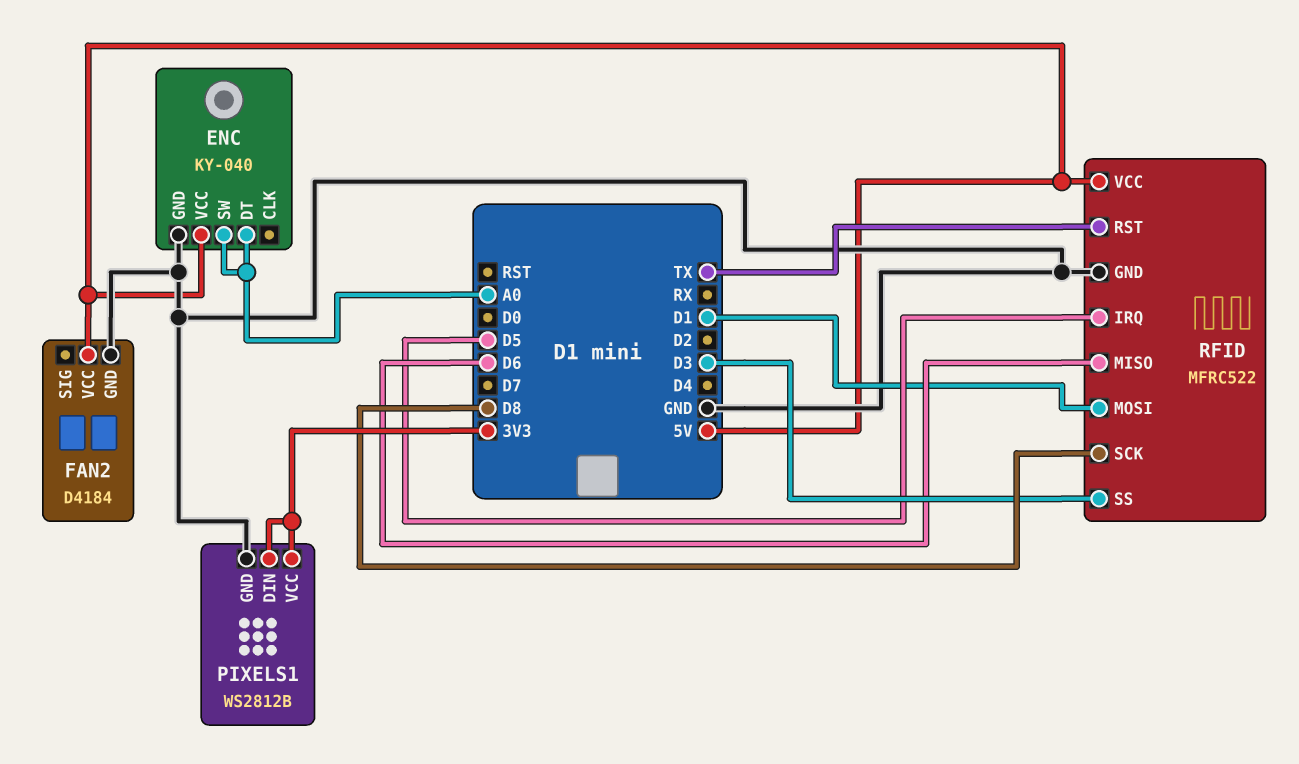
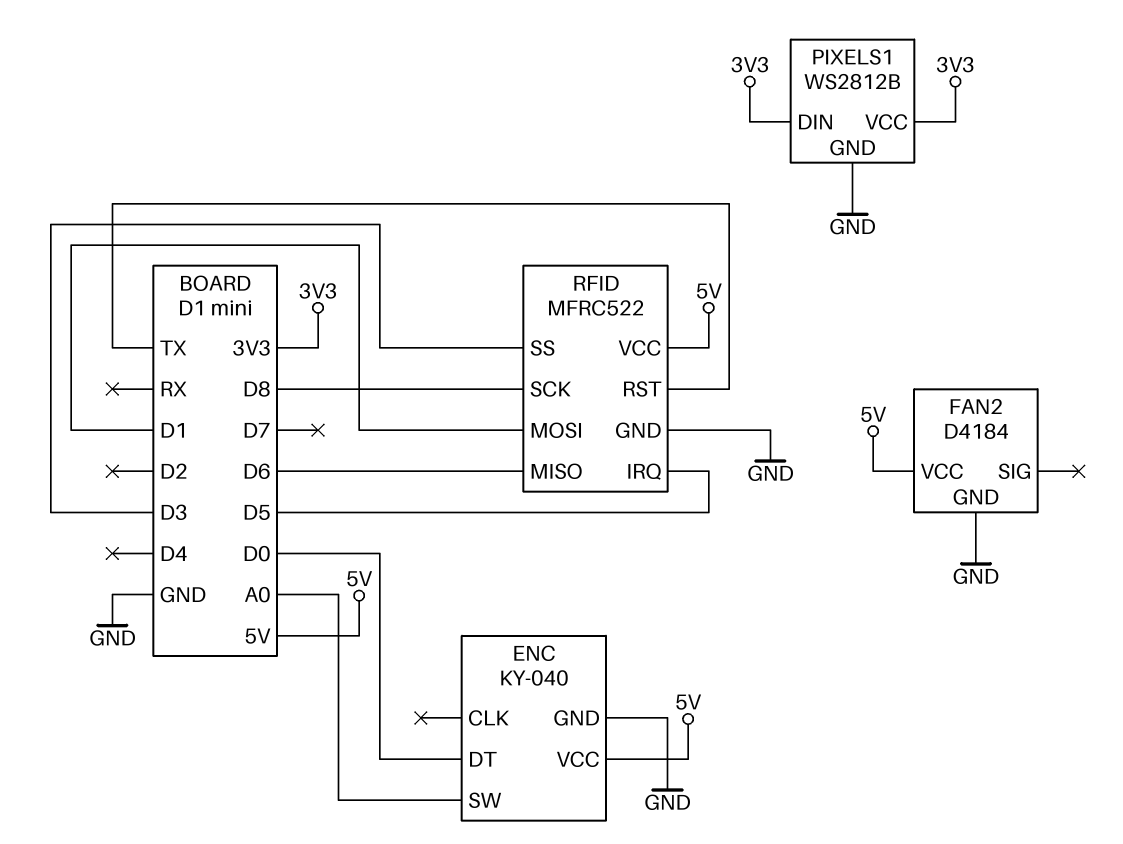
ENC pin DT: A0 -> D0

